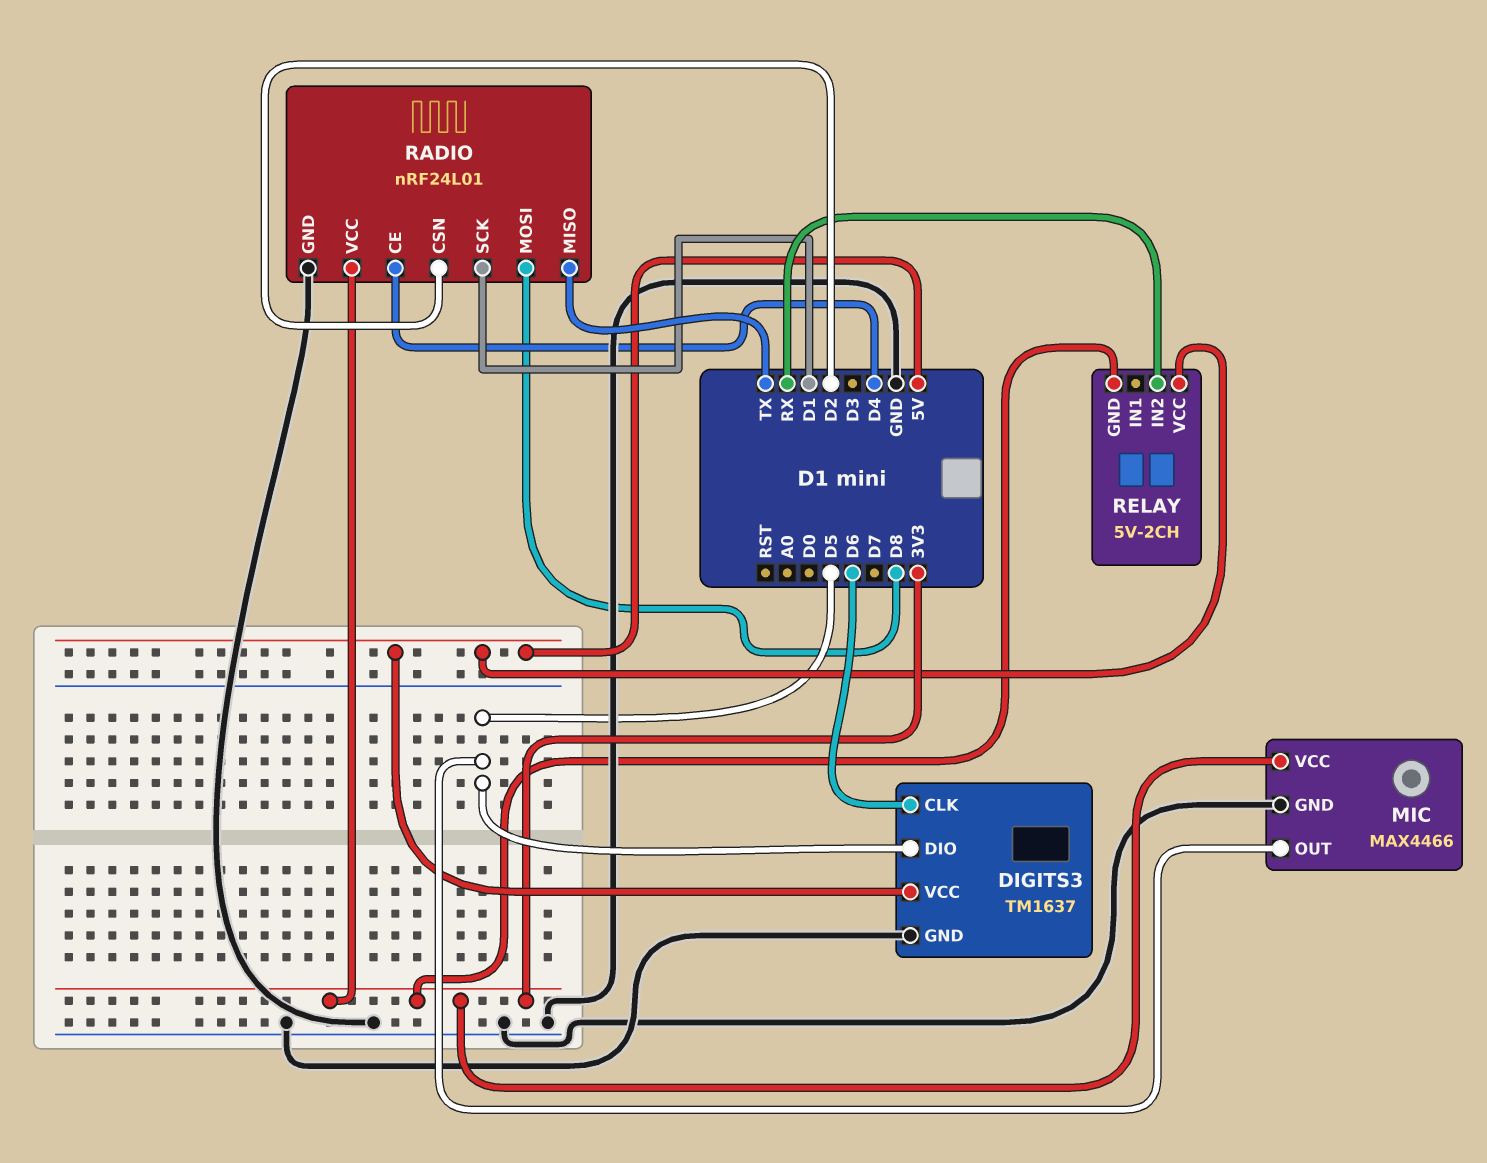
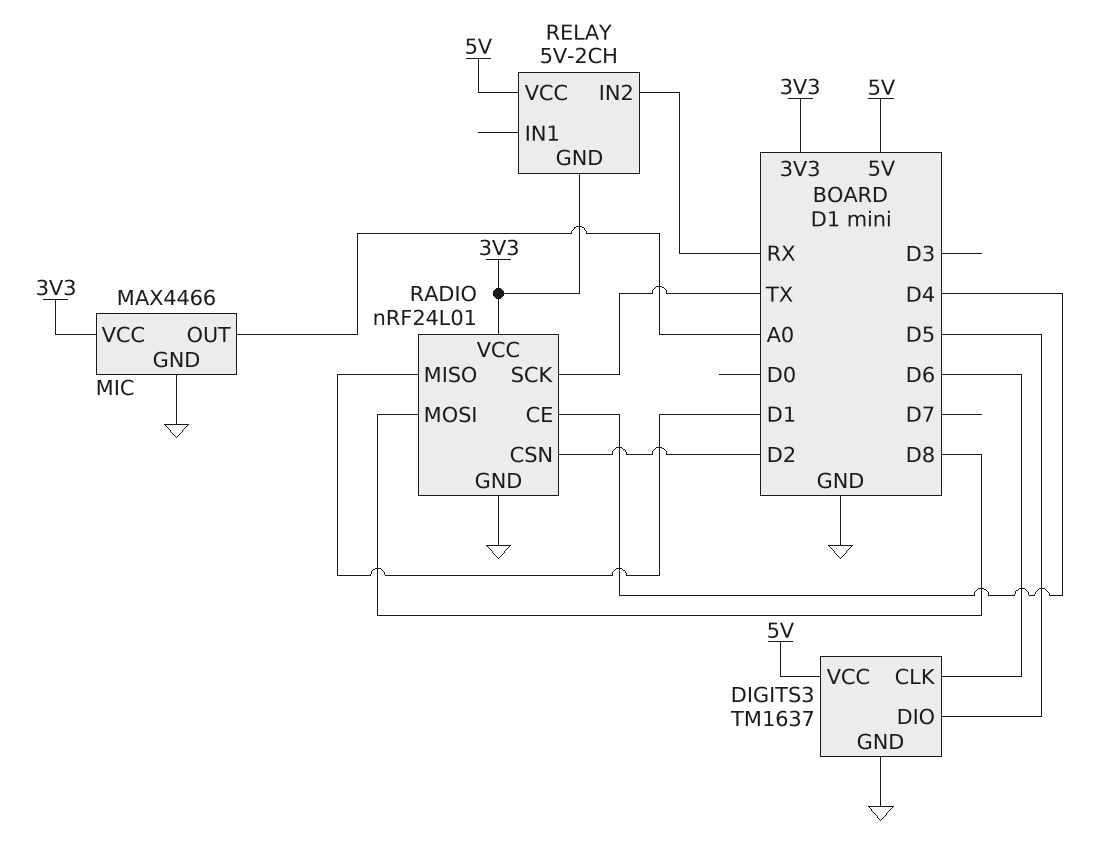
MIC pin OUT: D5 -> A0
RADIO pin MISO: TX -> D1
RADIO pin SCK: D1 -> TX

